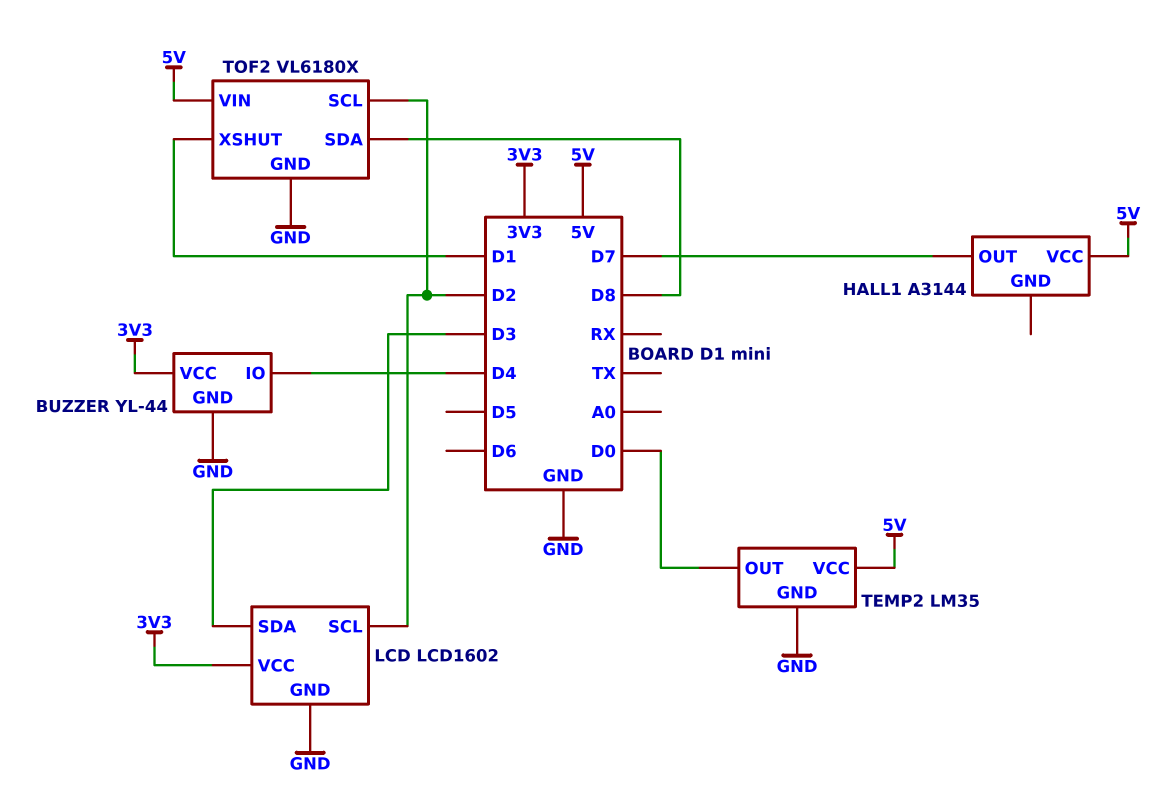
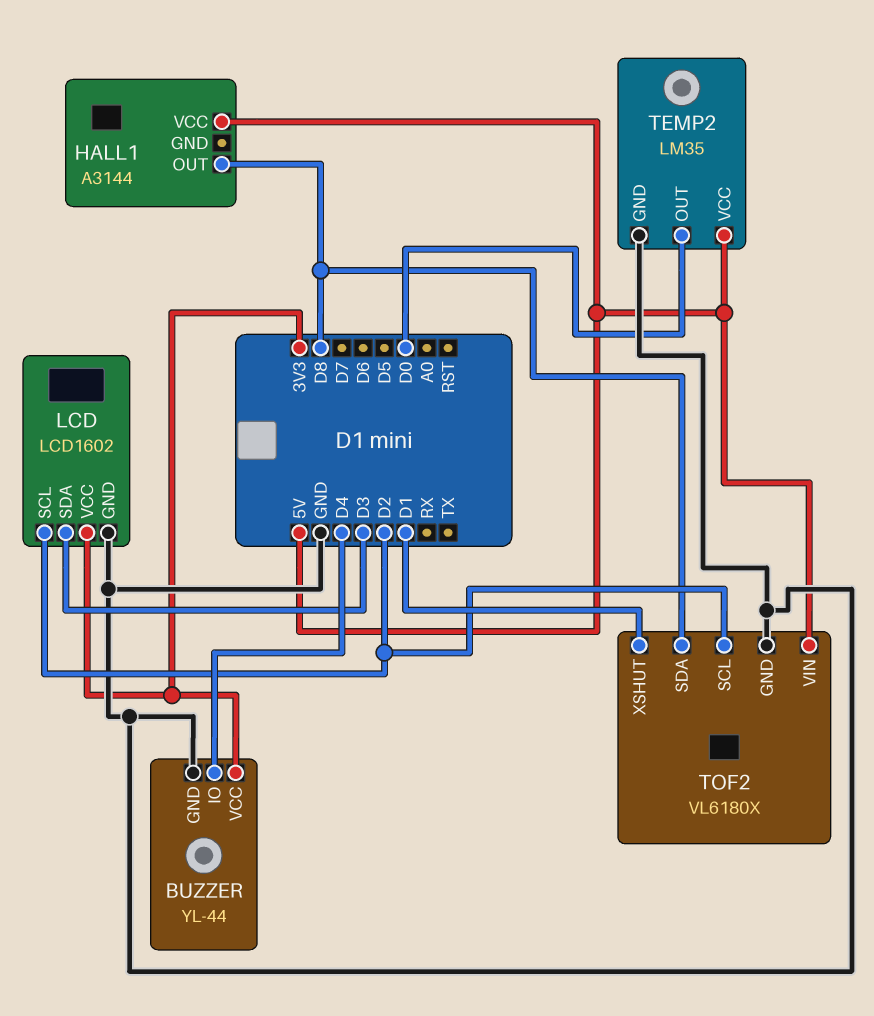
HALL1 pin OUT: D7 -> D8

